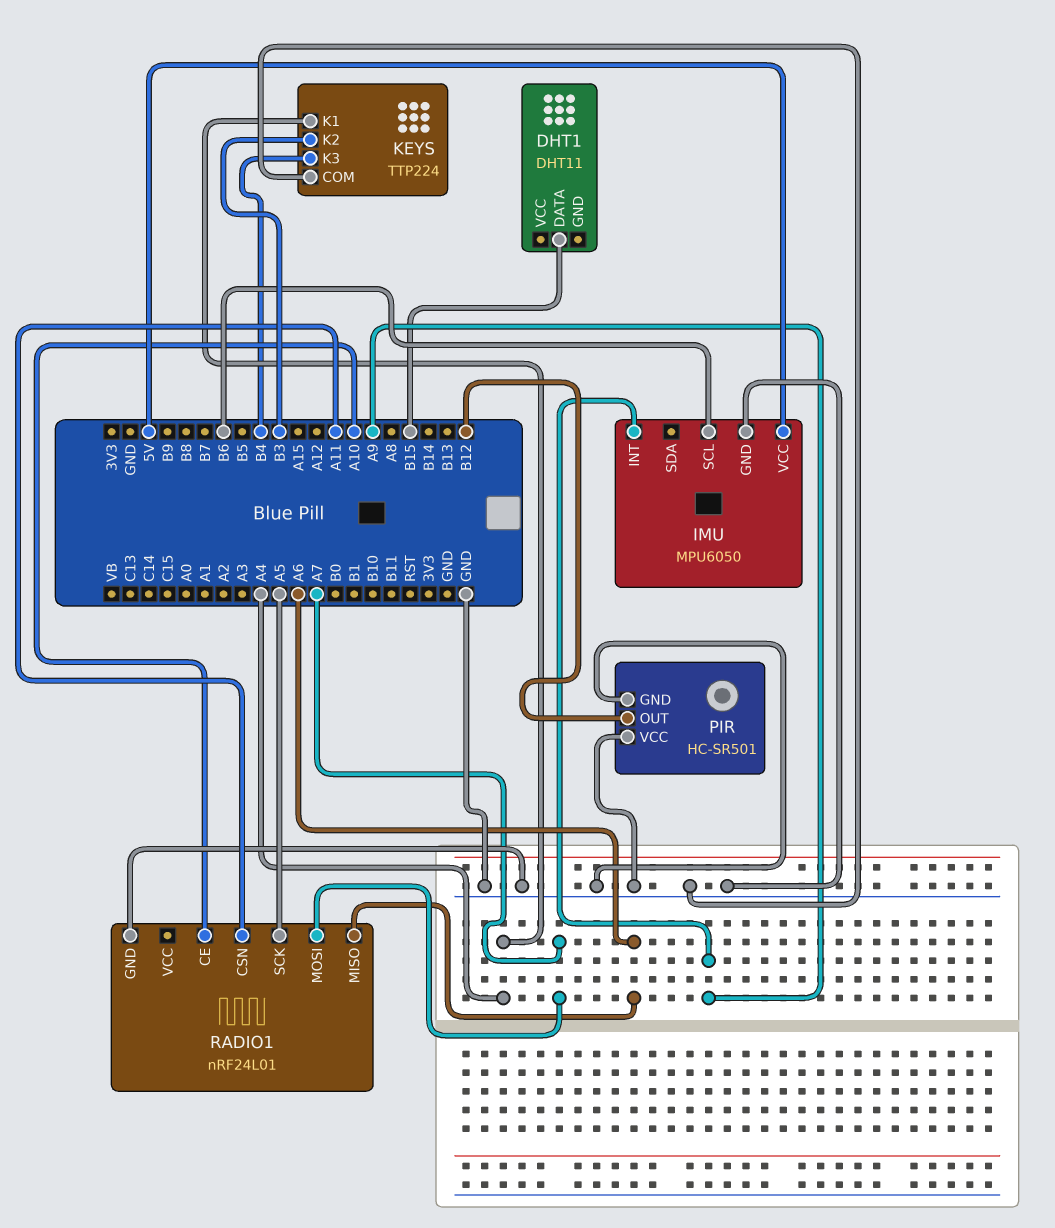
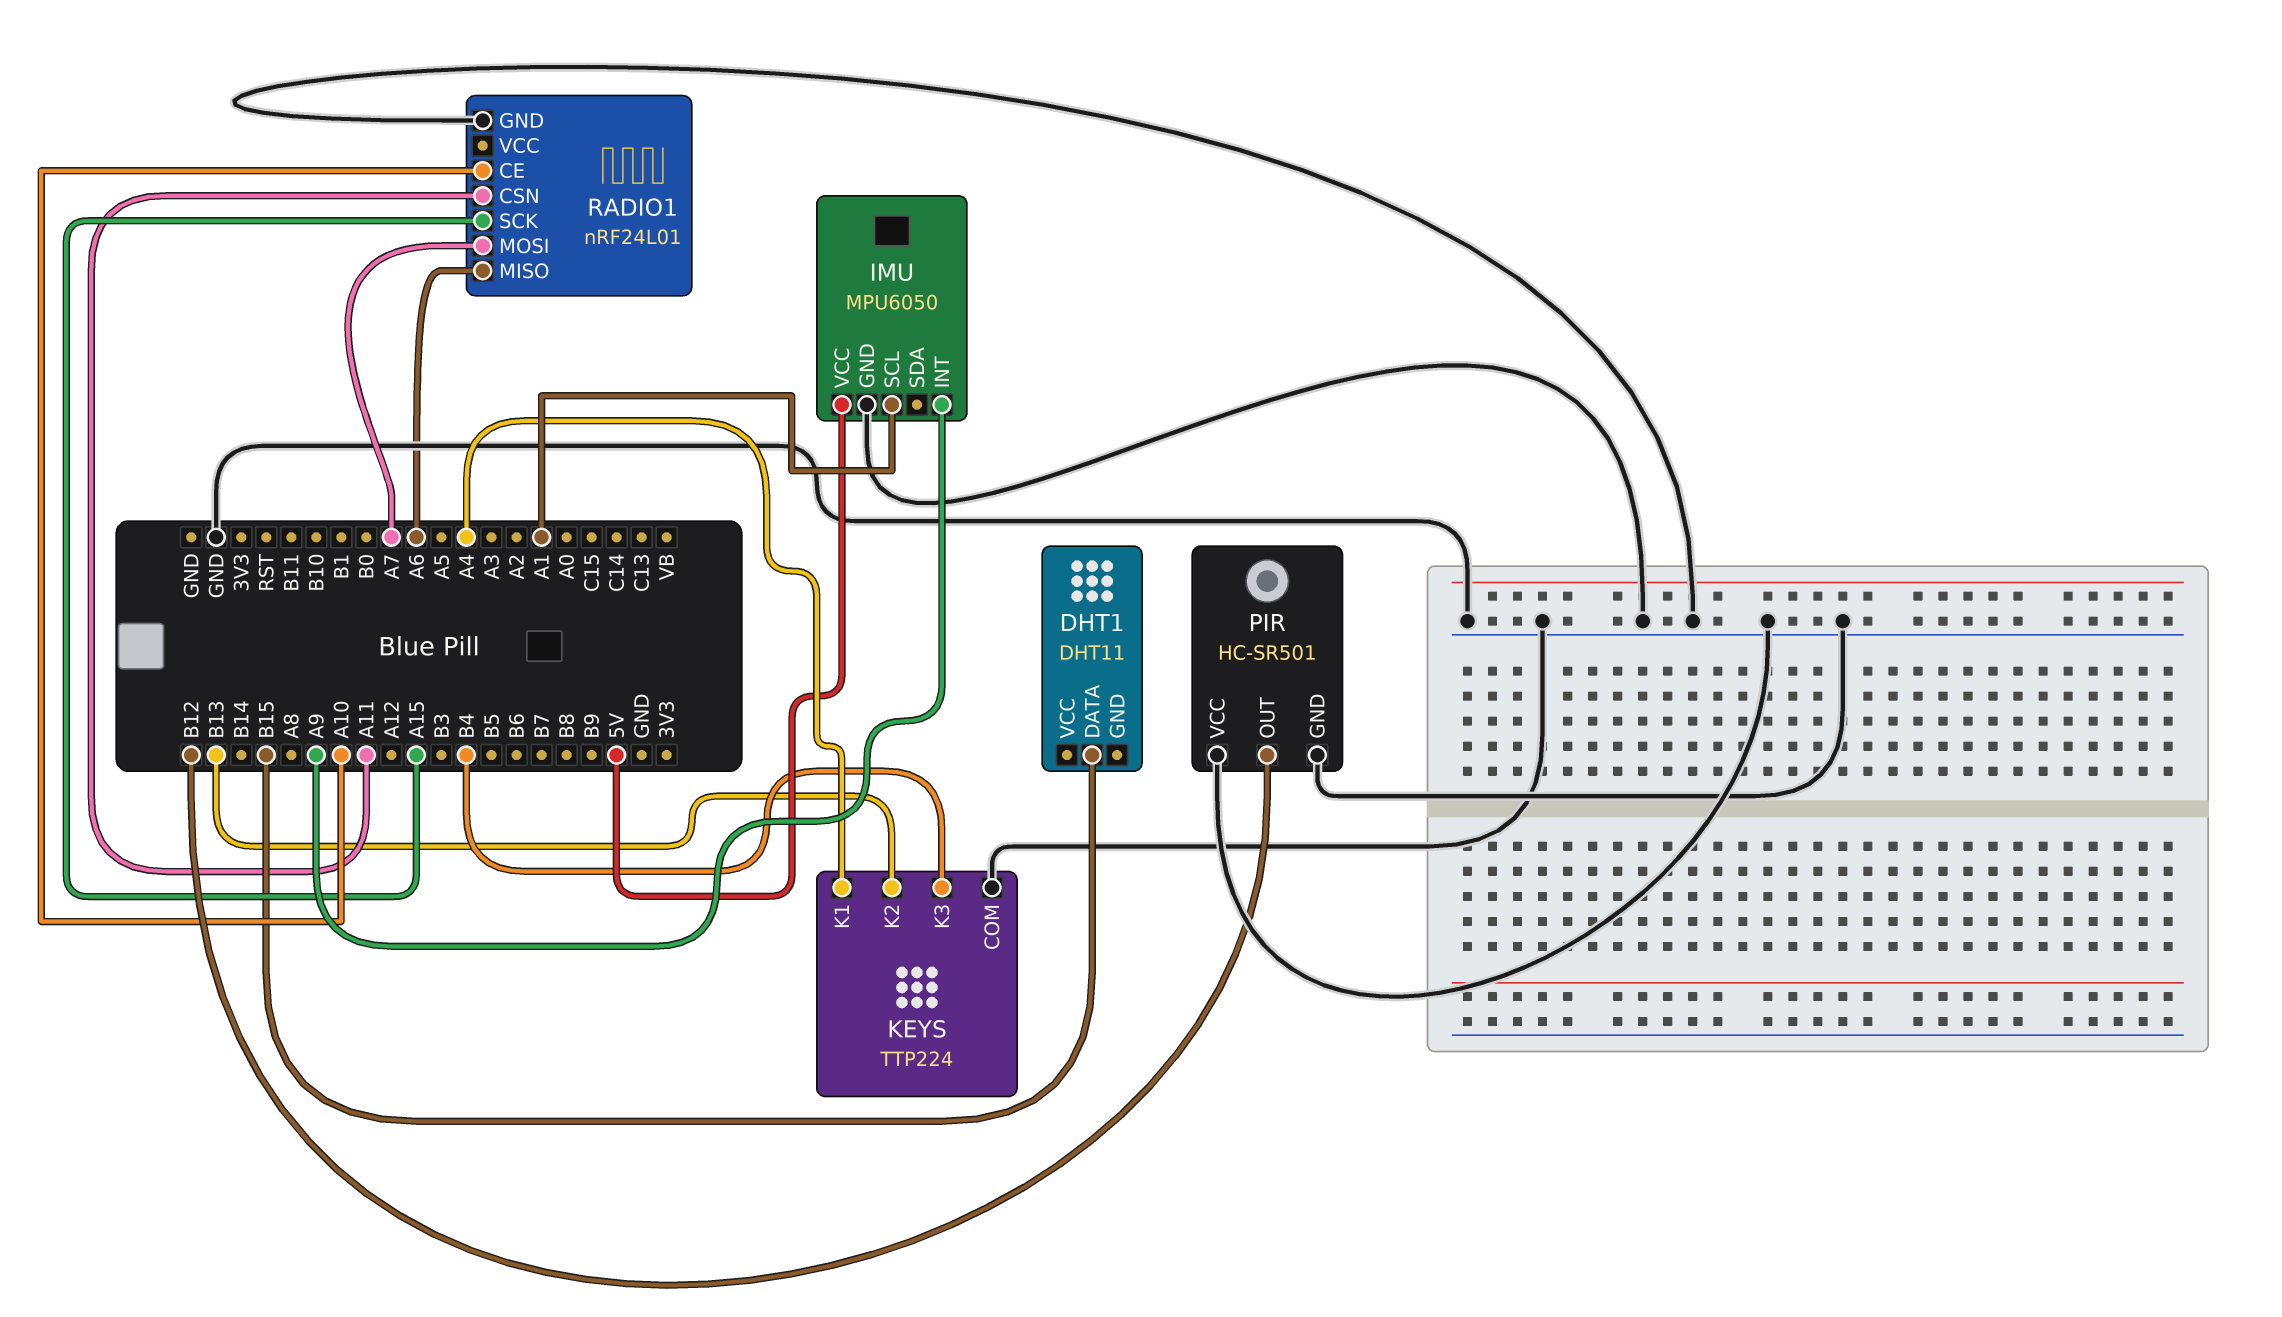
IMU pin SCL: B6 -> A1
KEYS pin K2: B3 -> B13
RADIO1 pin SCK: A5 -> A15

